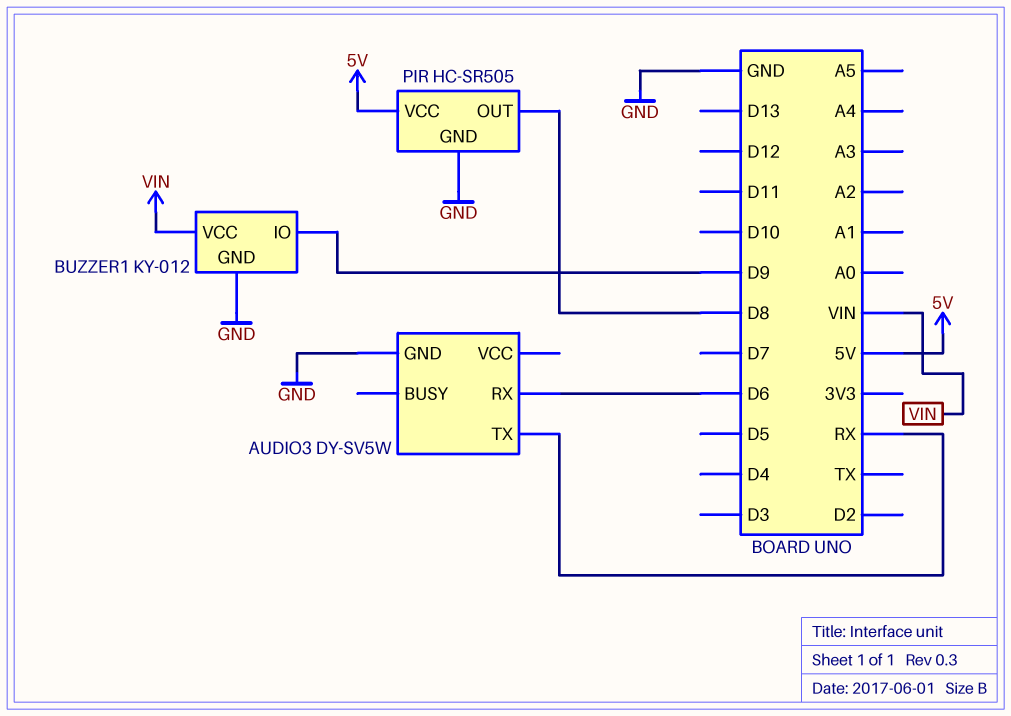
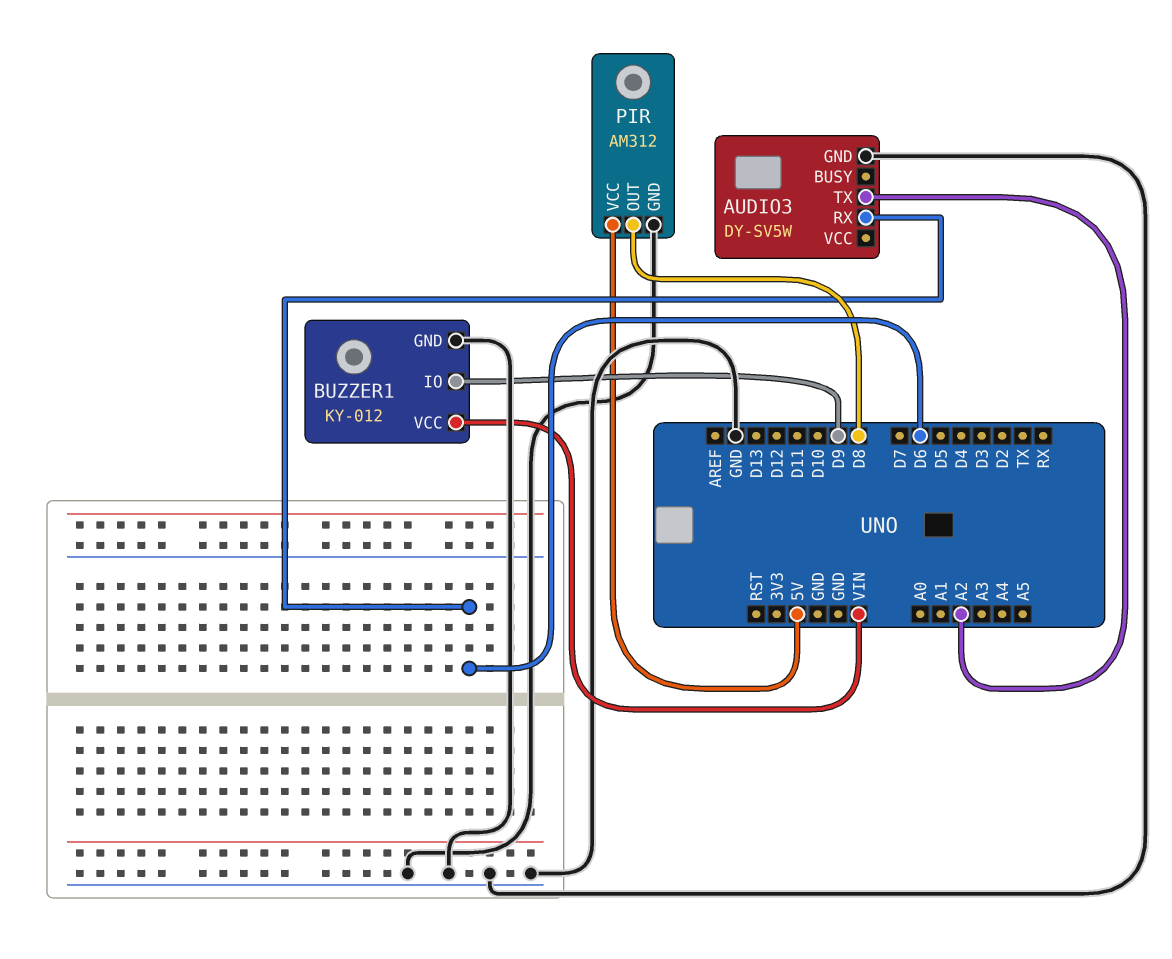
AUDIO3 pin TX: RX -> A2
PIR: HC-SR505 -> AM312

